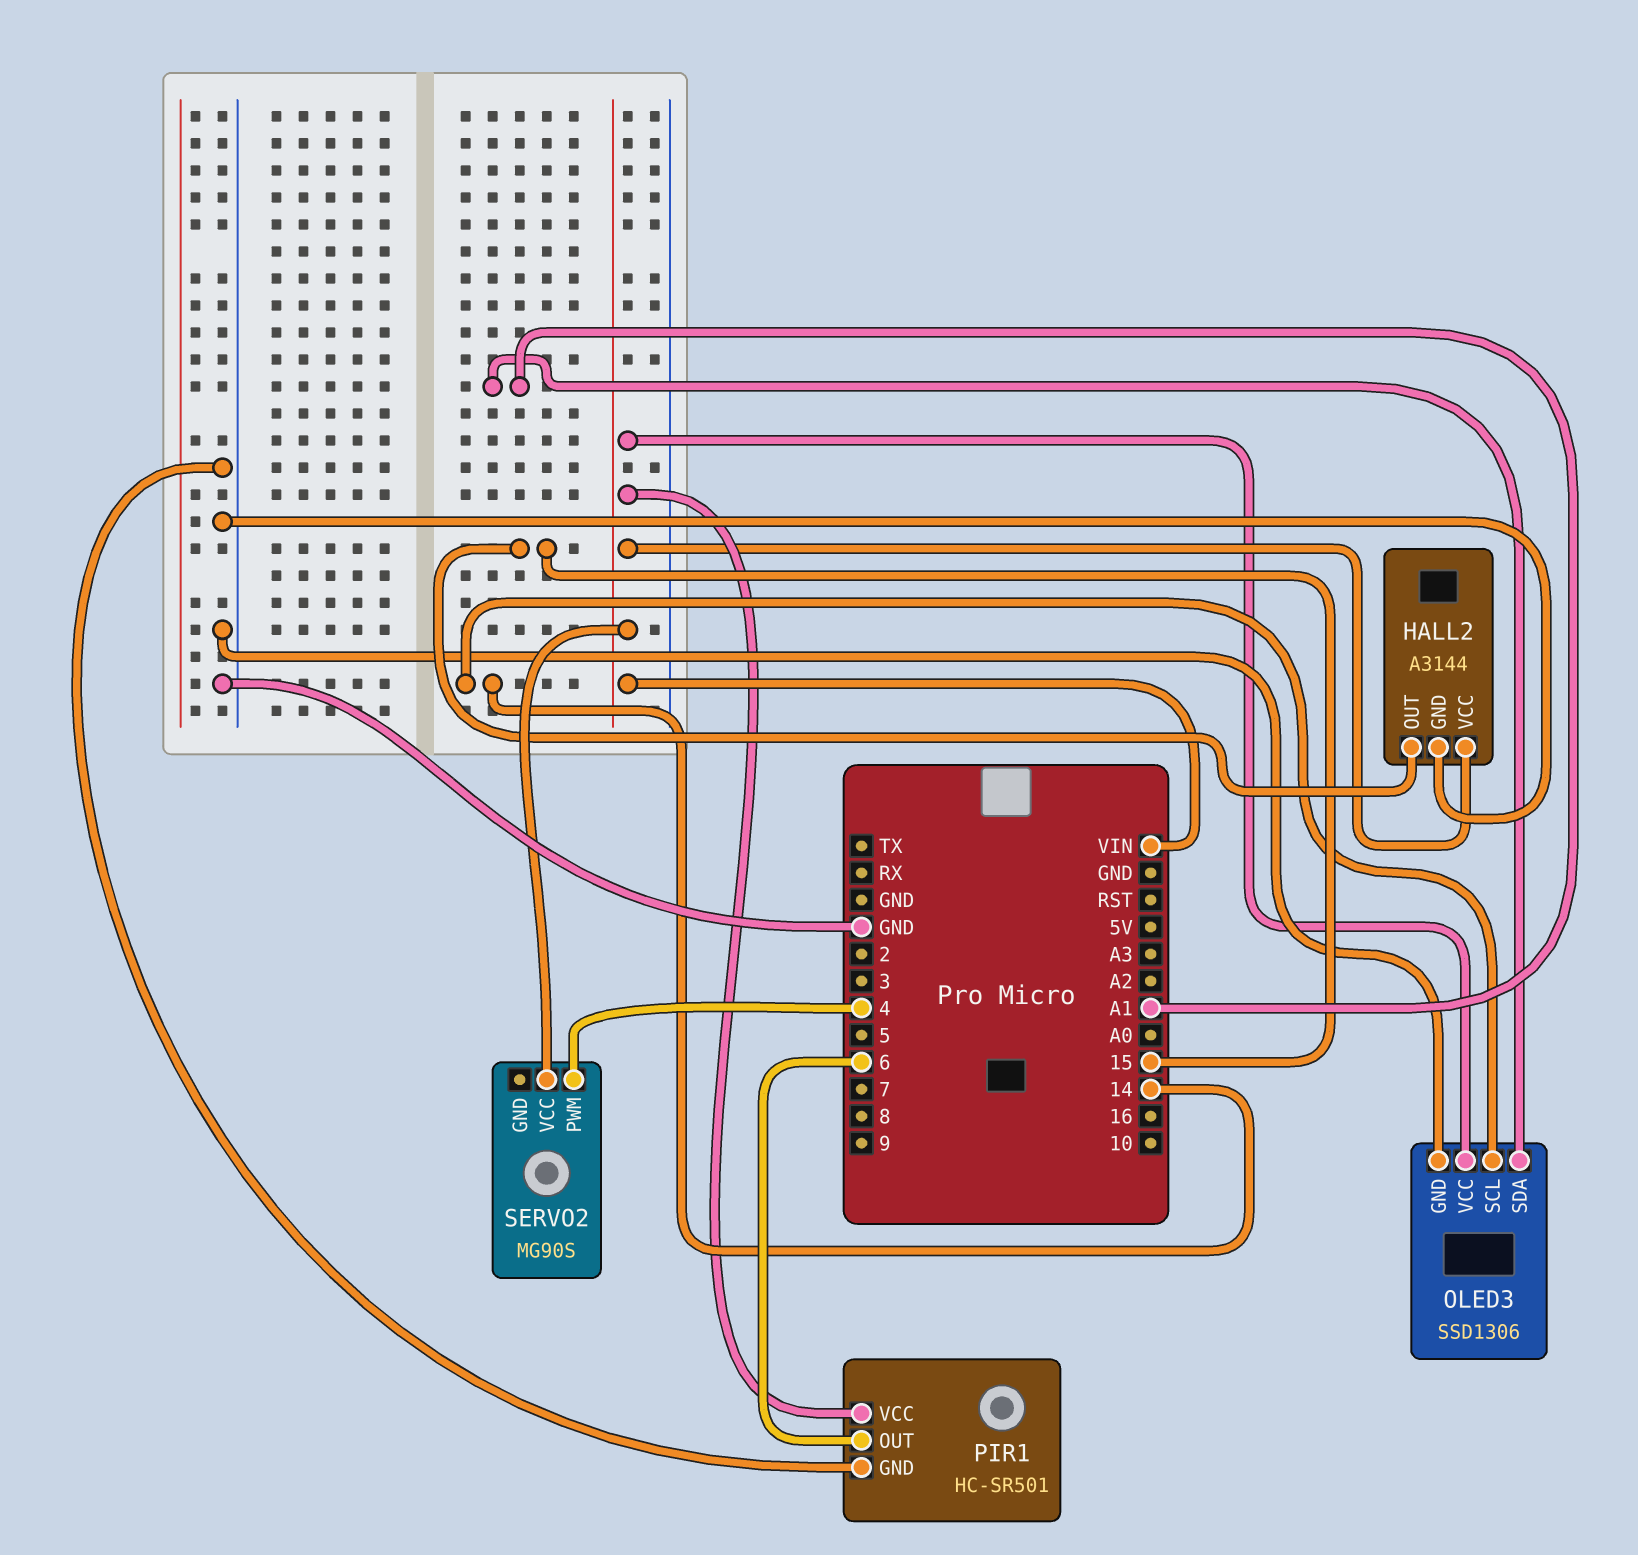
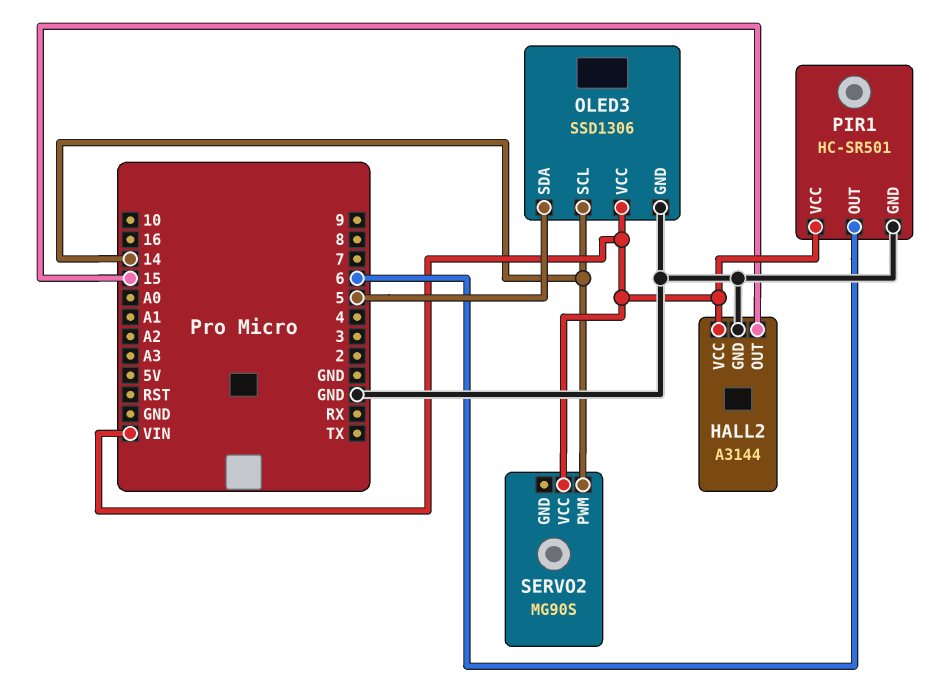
OLED3 pin SDA: A1 -> 5
SERVO2 pin PWM: 4 -> 14

